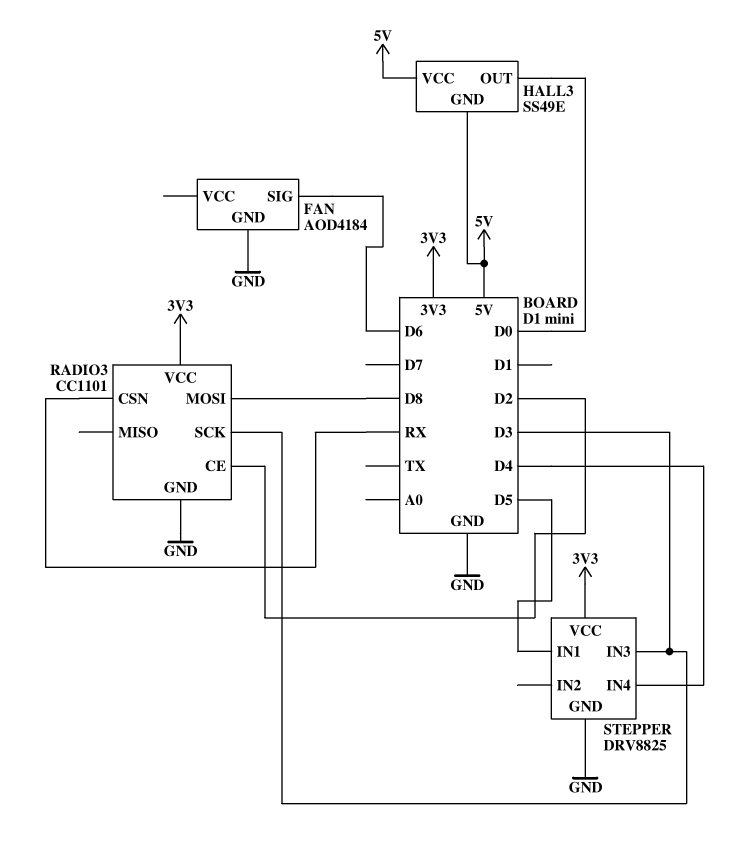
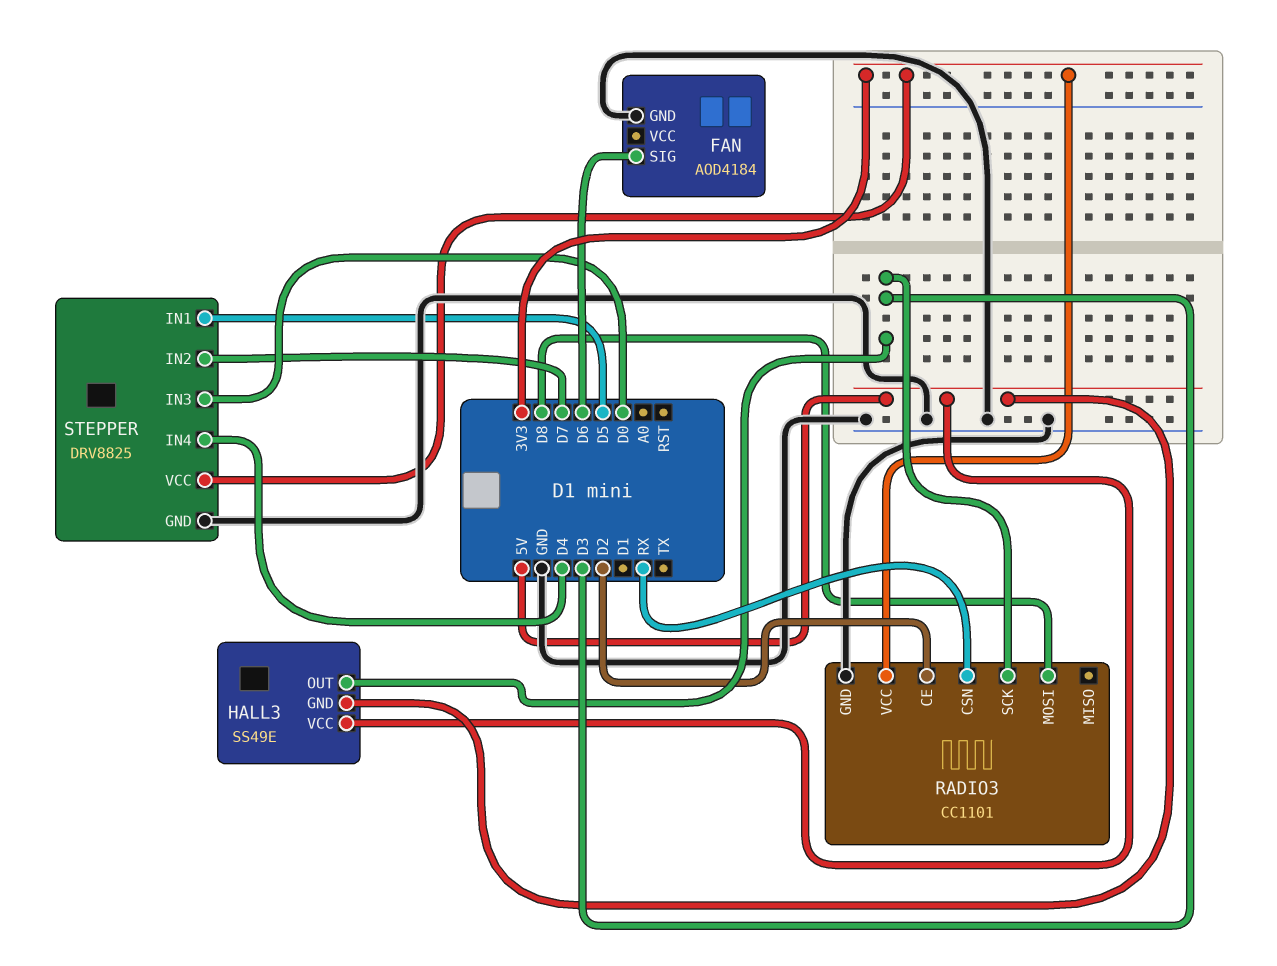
HALL3 pin OUT: D0 -> D3
STEPPER pin IN2: none -> D7
STEPPER pin IN3: D3 -> D0

